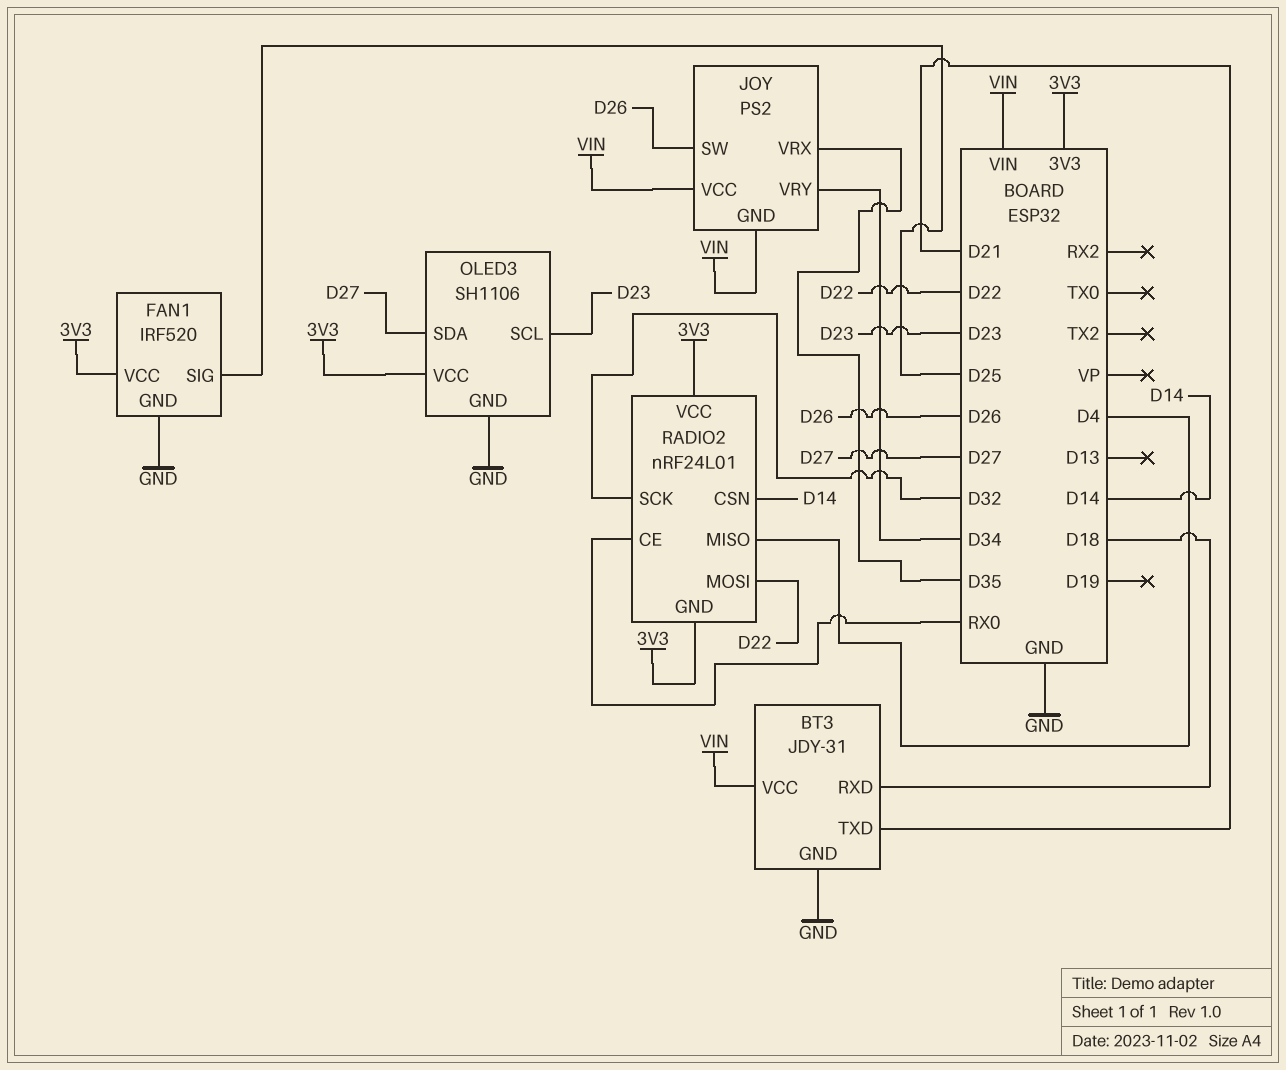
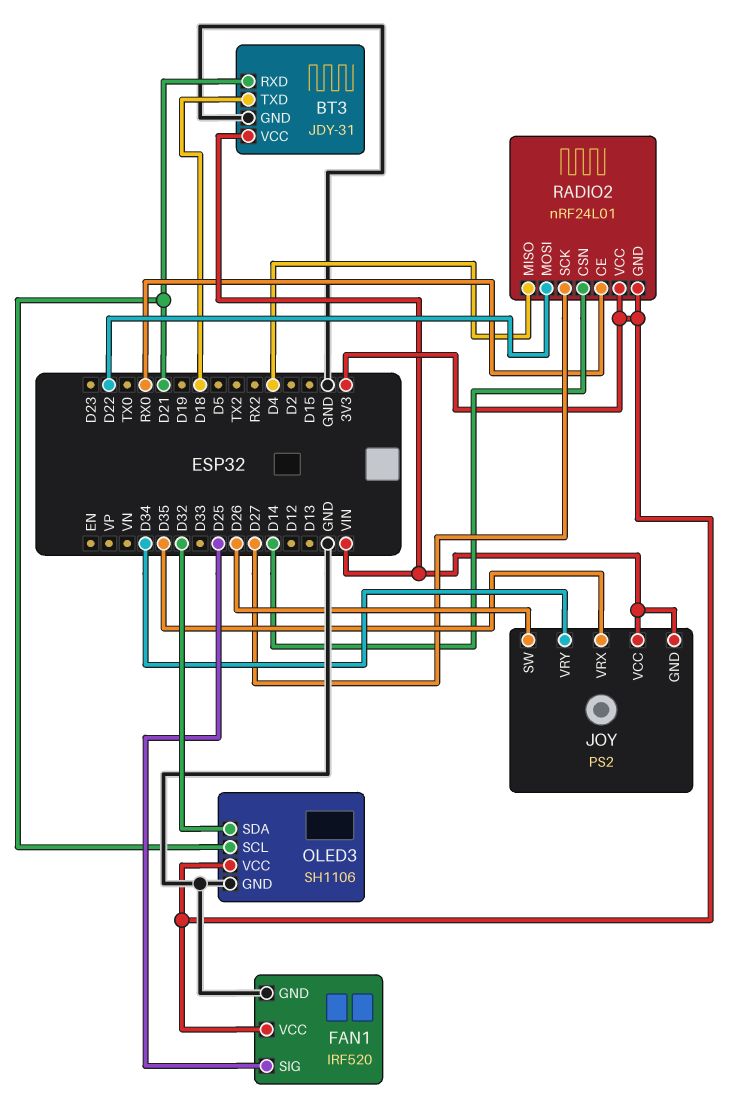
BT3 pin RXD: D18 -> D21
BT3 pin TXD: D21 -> D18
OLED3 pin SCL: D23 -> D21
OLED3 pin SDA: D27 -> D32
RADIO2 pin SCK: D32 -> D27

